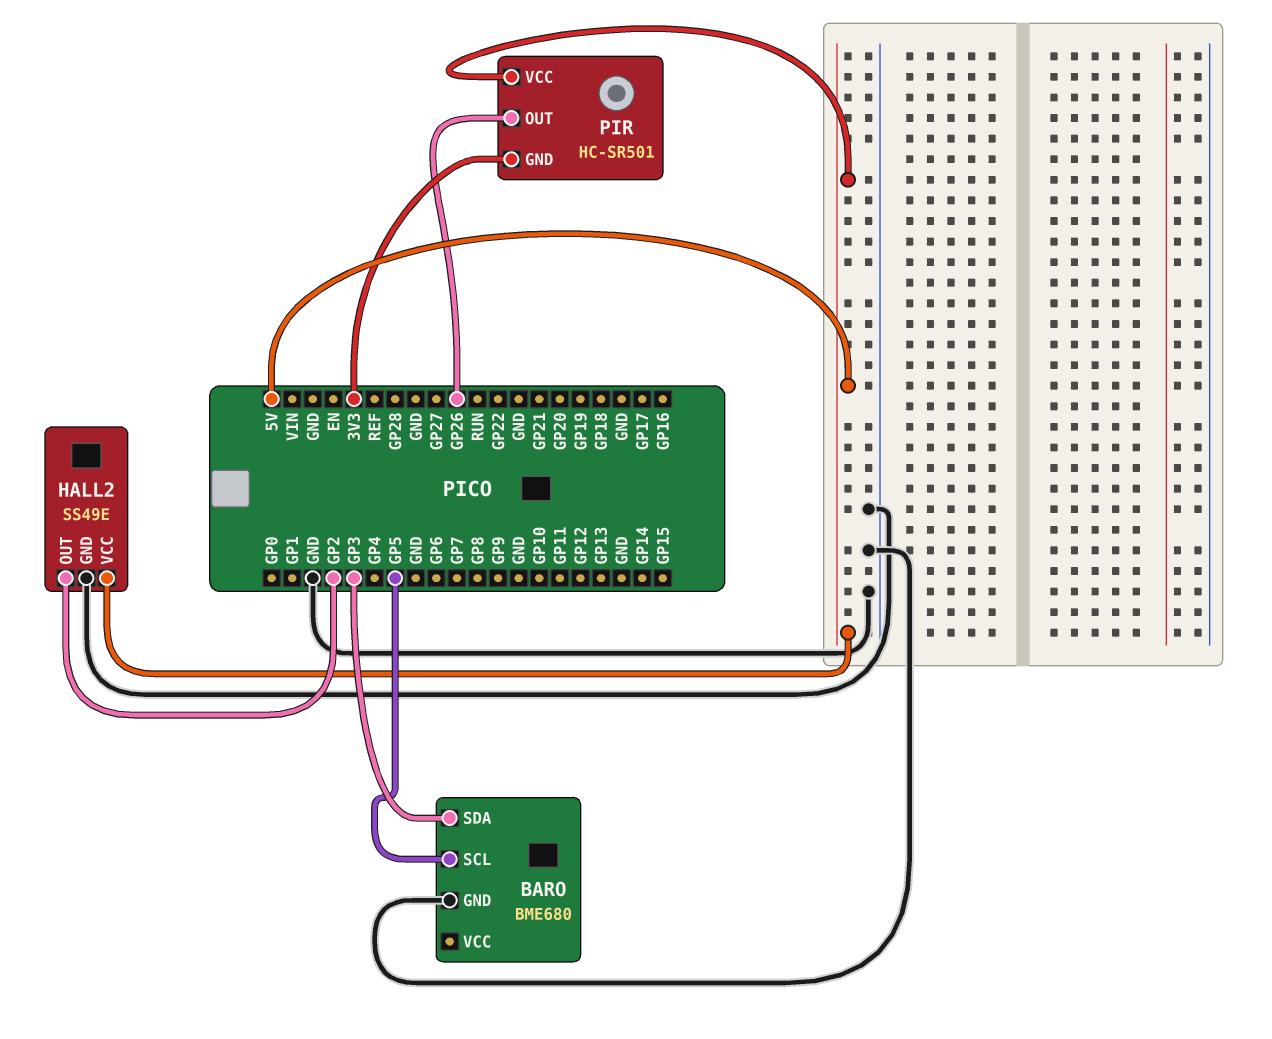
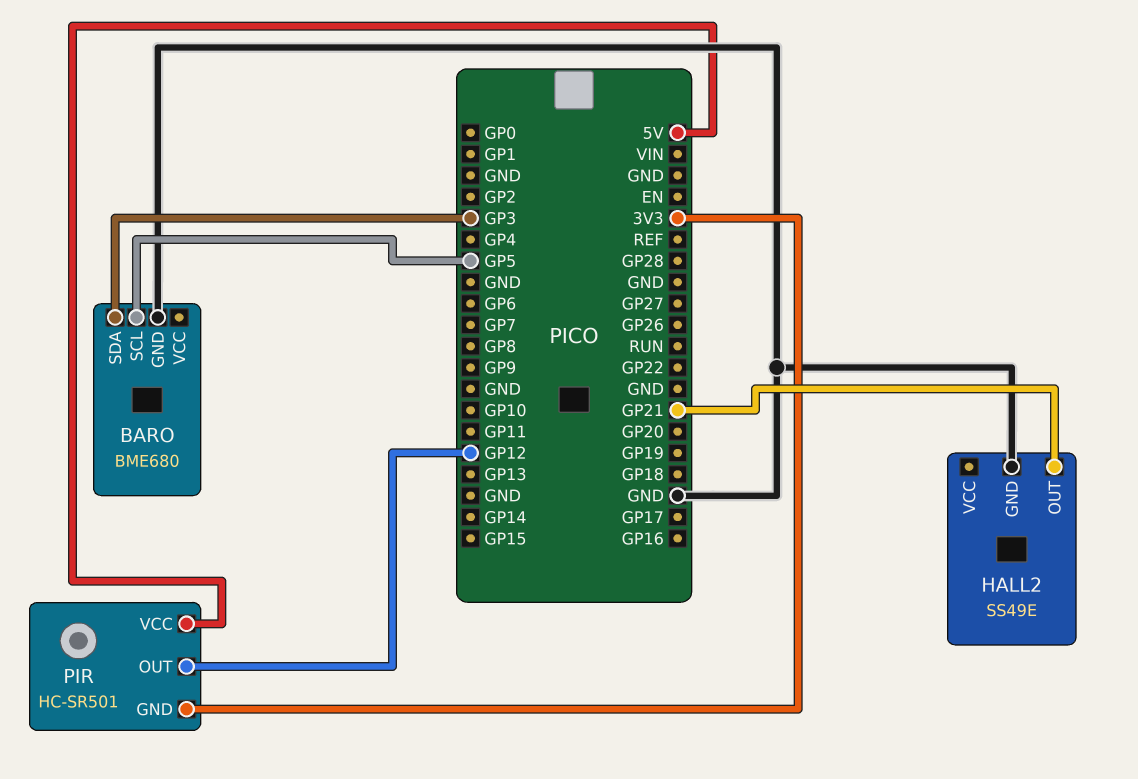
HALL2 pin OUT: GP2 -> GP21
HALL2 pin VCC: 5V -> none
PIR pin OUT: GP26 -> GP12

